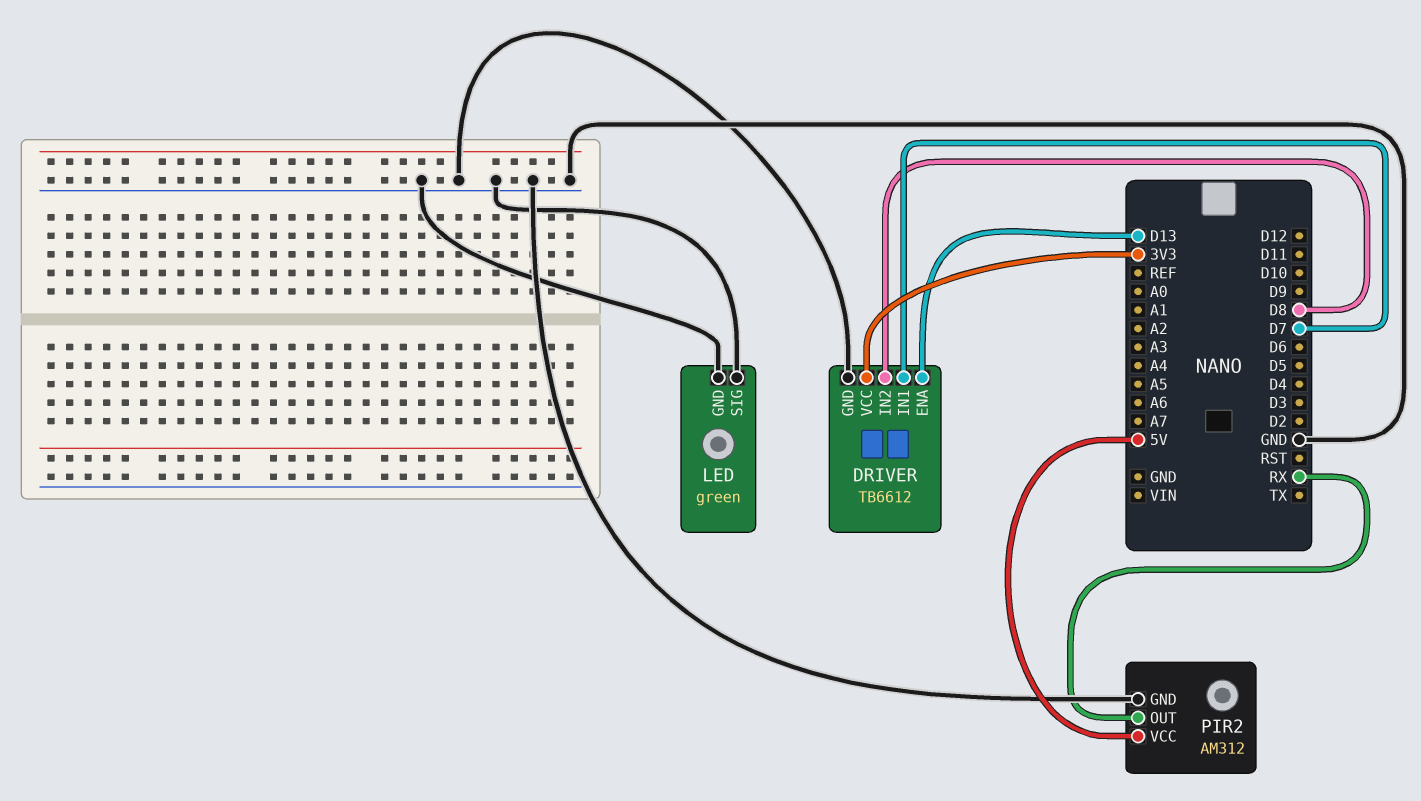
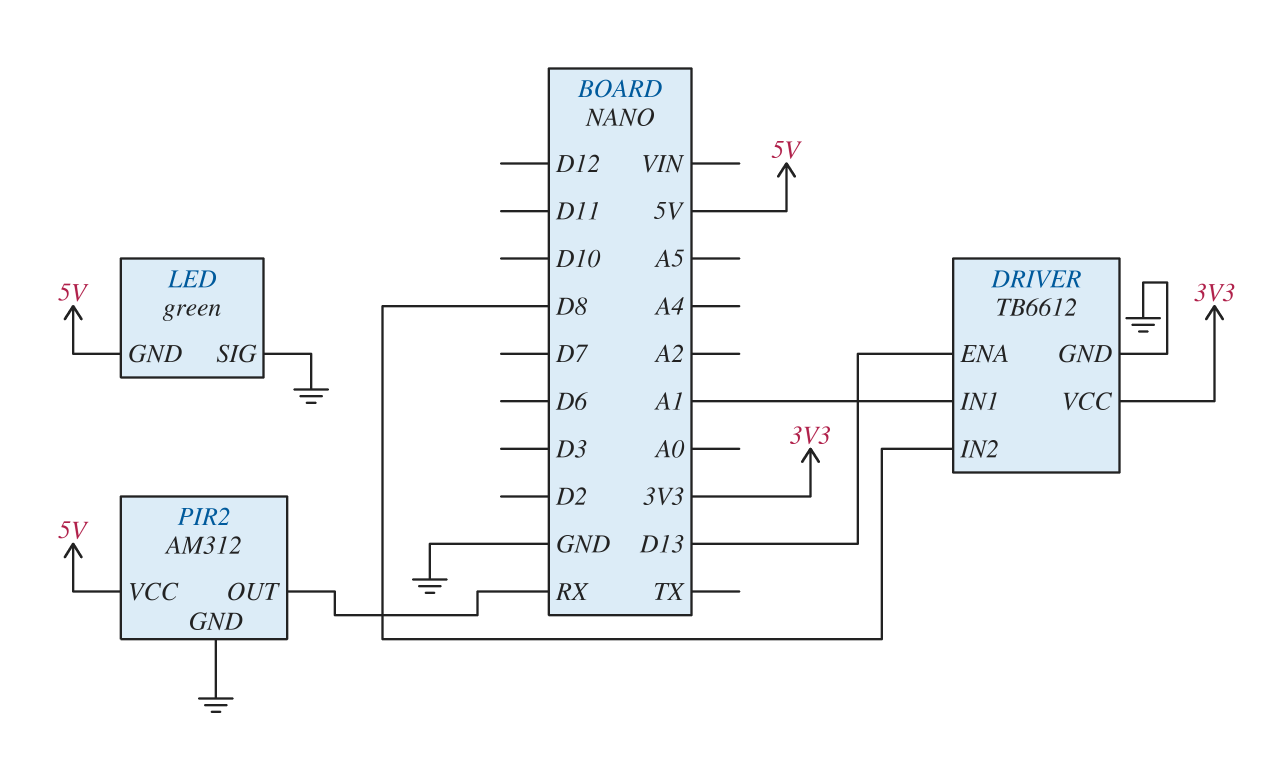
DRIVER pin IN1: D7 -> A1
LED pin GND: GND -> 5V

